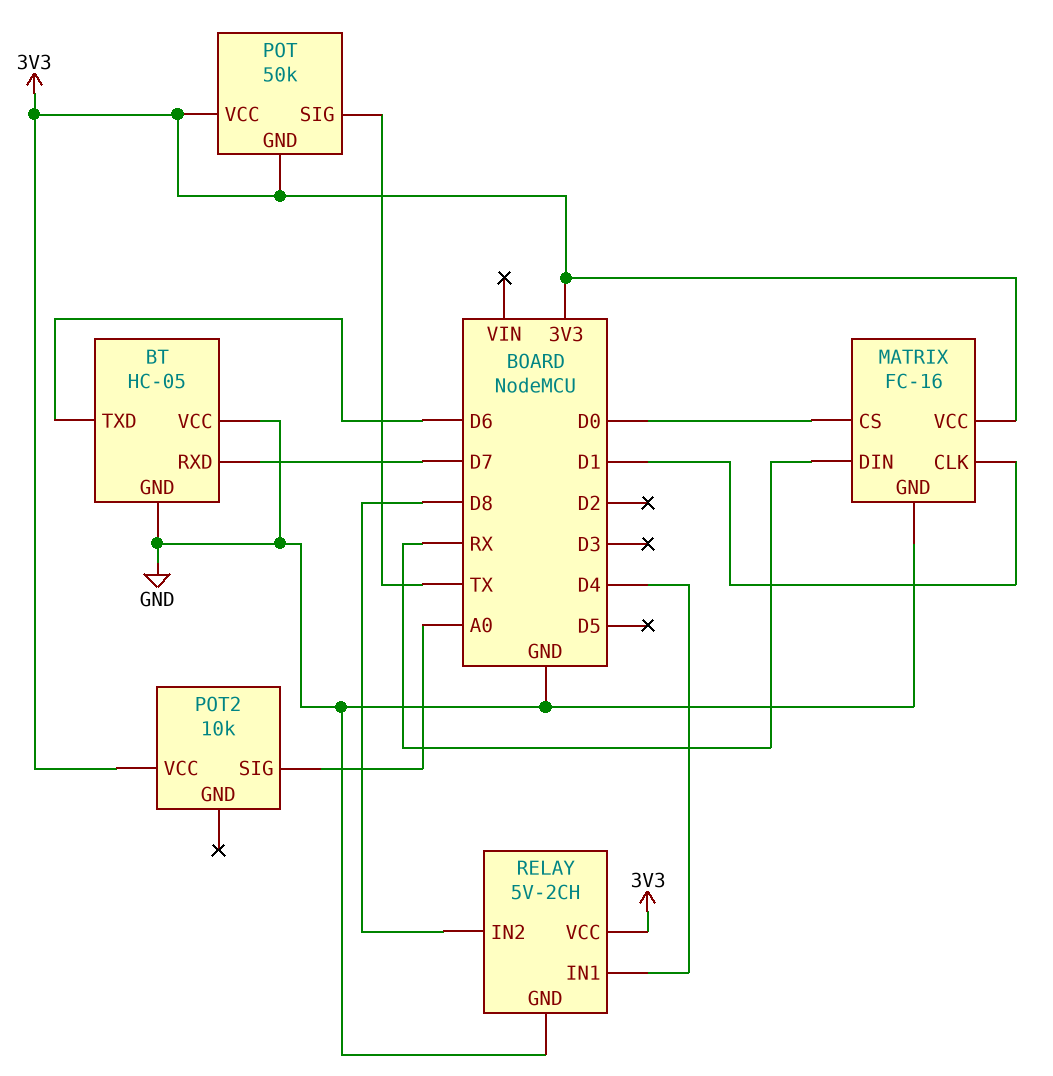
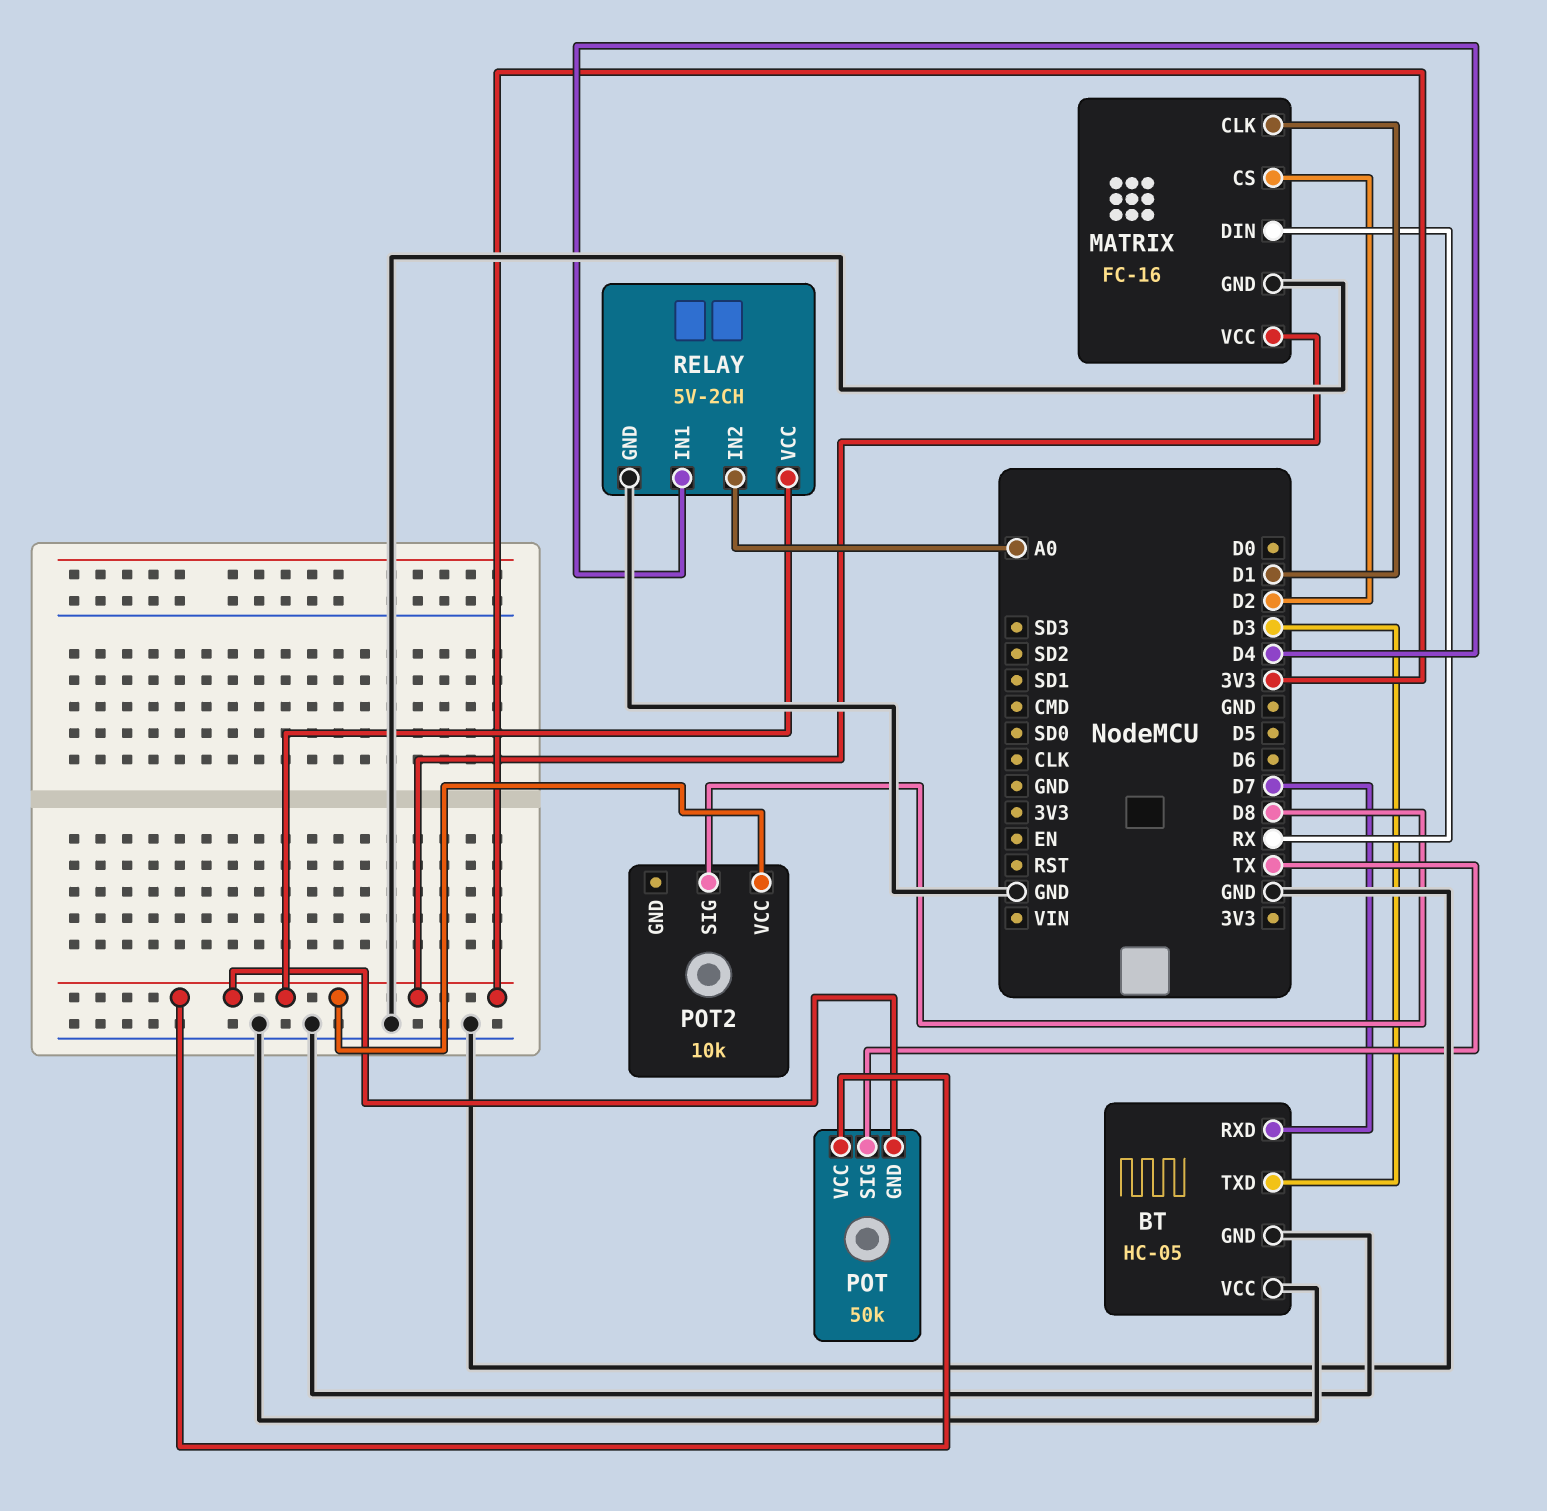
BT pin TXD: D6 -> D3
MATRIX pin CS: D0 -> D2
POT2 pin SIG: A0 -> D8
RELAY pin IN2: D8 -> A0

